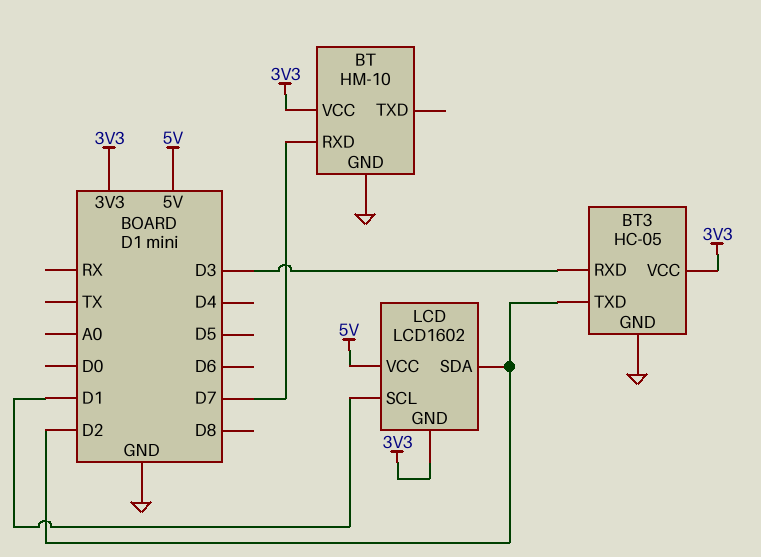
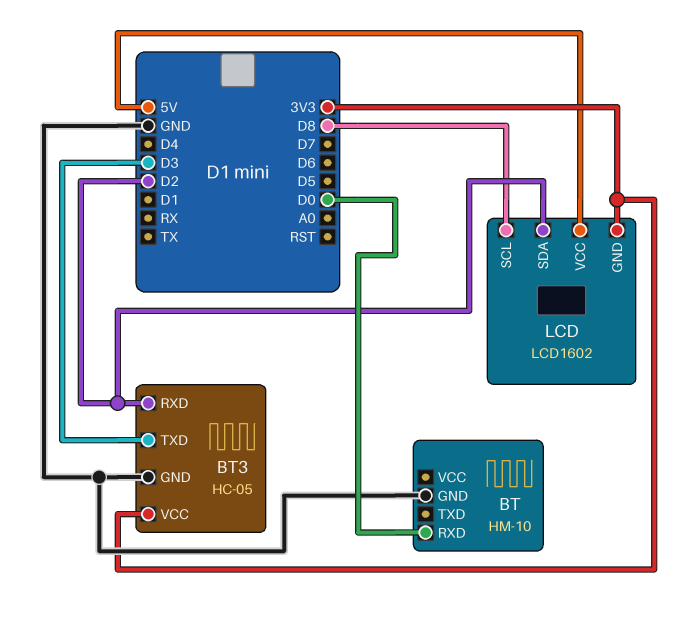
BT pin RXD: D7 -> D0
BT pin VCC: 3V3 -> none
BT3 pin RXD: D3 -> D2
BT3 pin TXD: D2 -> D3
LCD pin SCL: D1 -> D8

